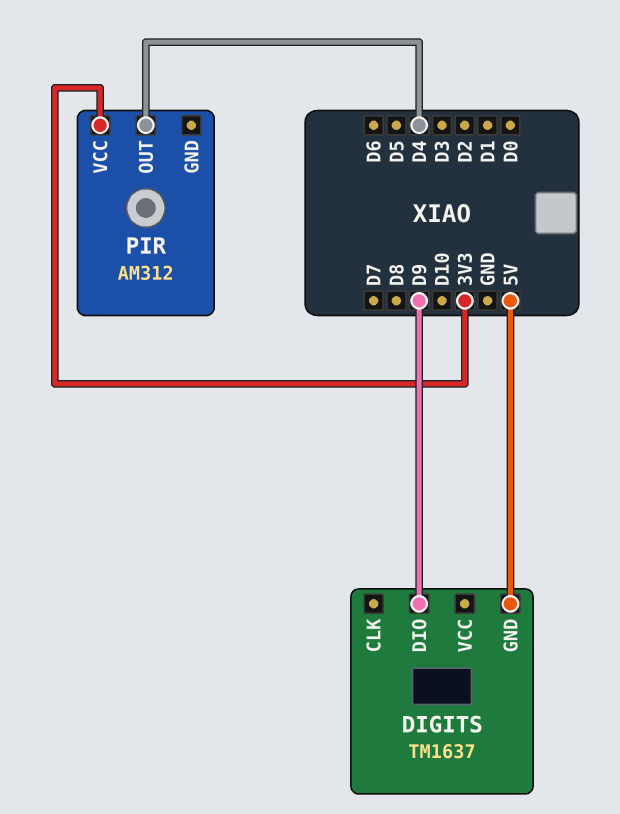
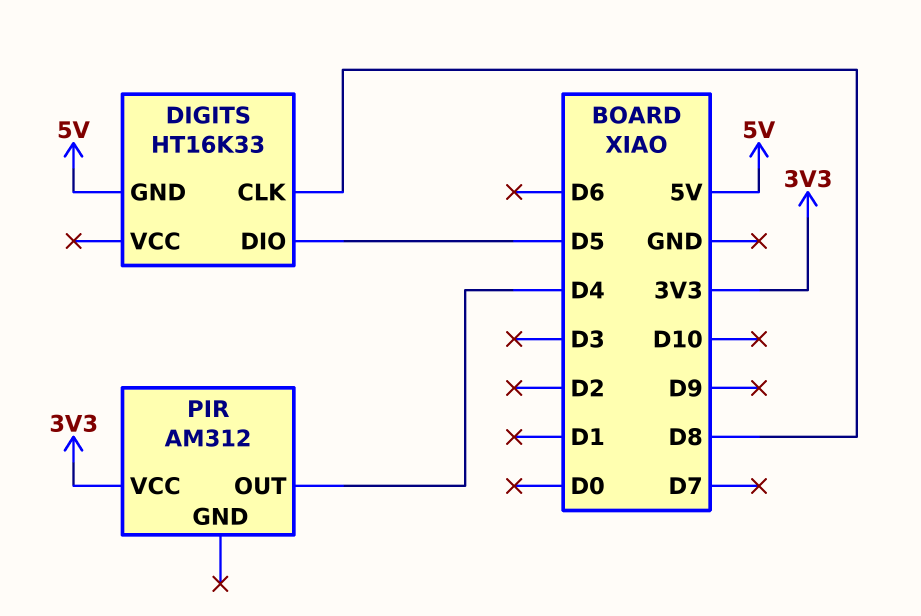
DIGITS: TM1637 -> HT16K33
DIGITS pin CLK: none -> D8
DIGITS pin DIO: D9 -> D5

